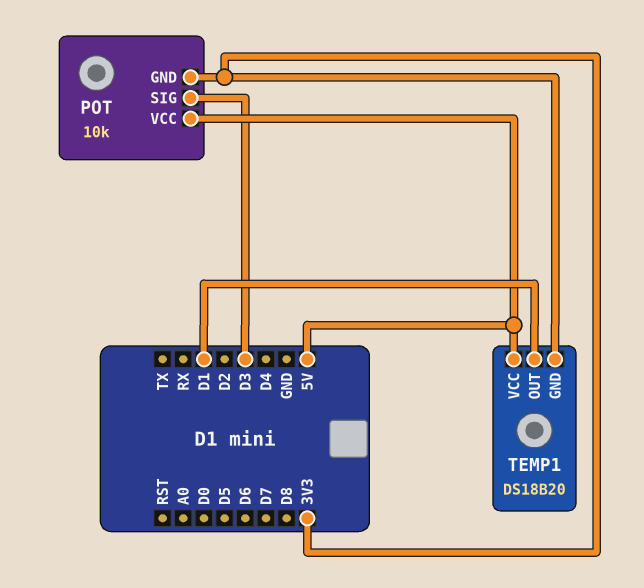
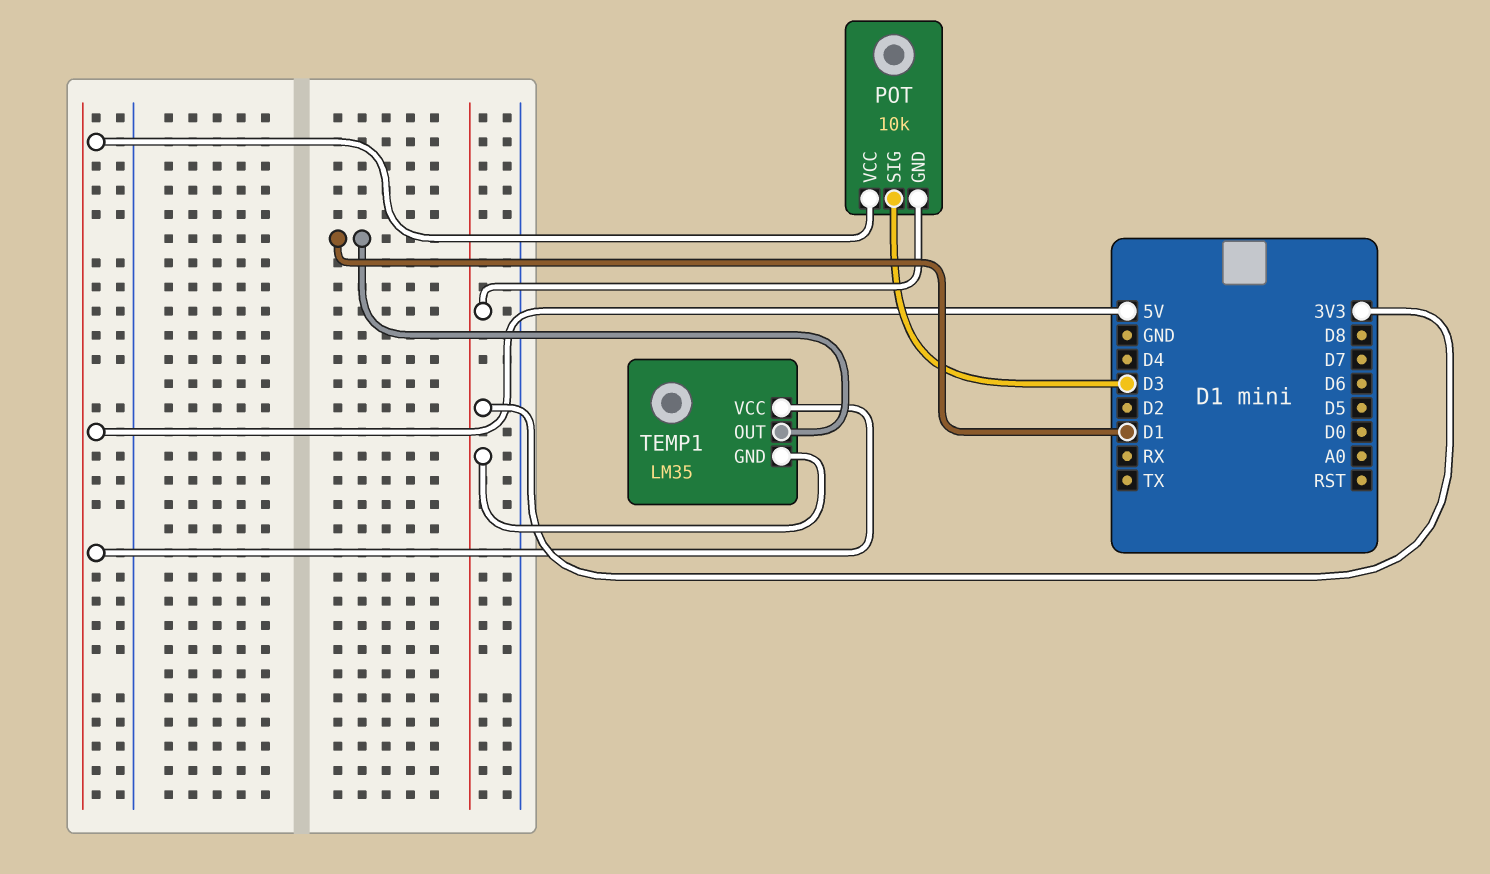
TEMP1: DS18B20 -> LM35

